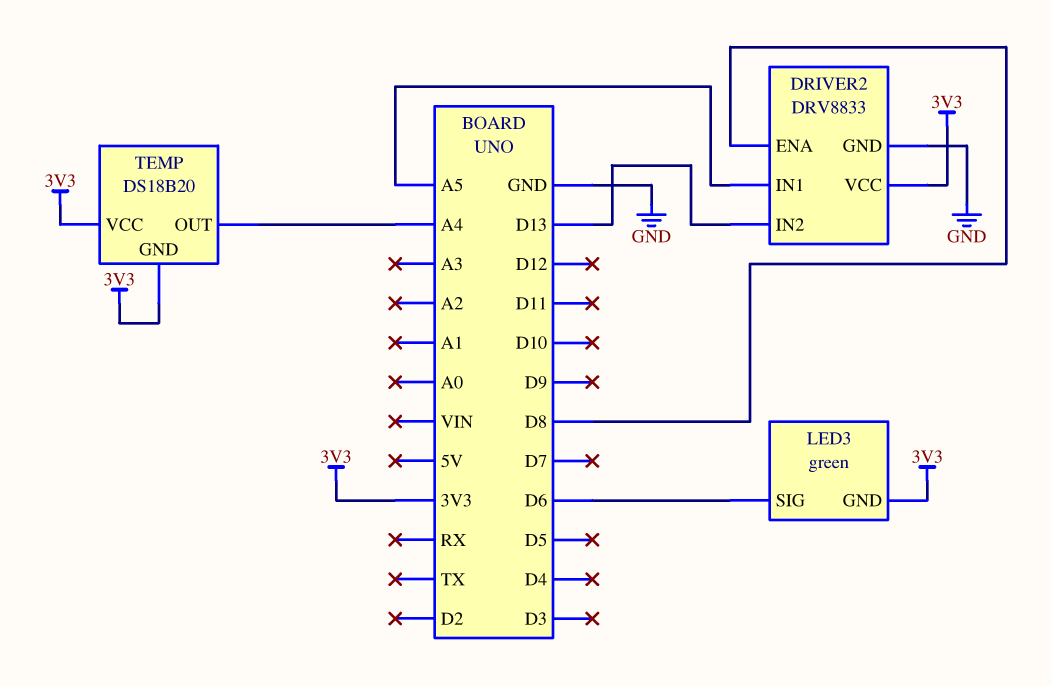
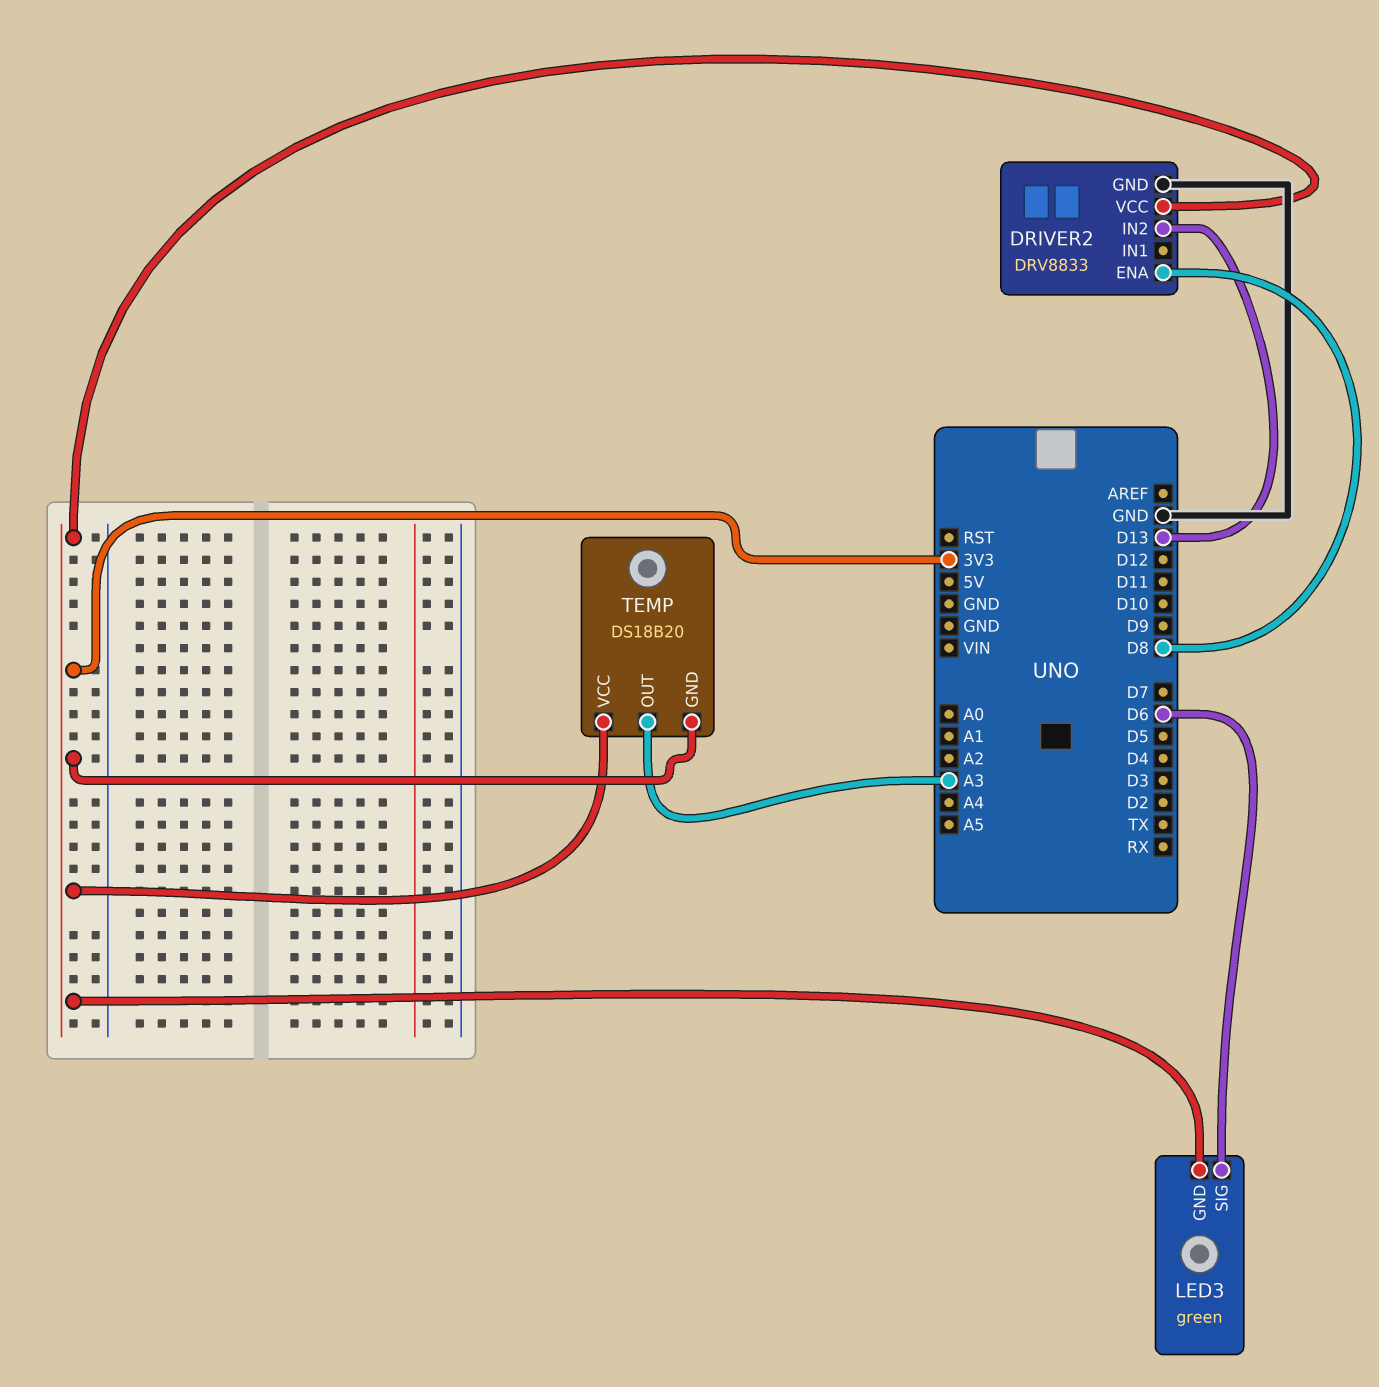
DRIVER2 pin IN1: A5 -> none
TEMP pin OUT: A4 -> A3

